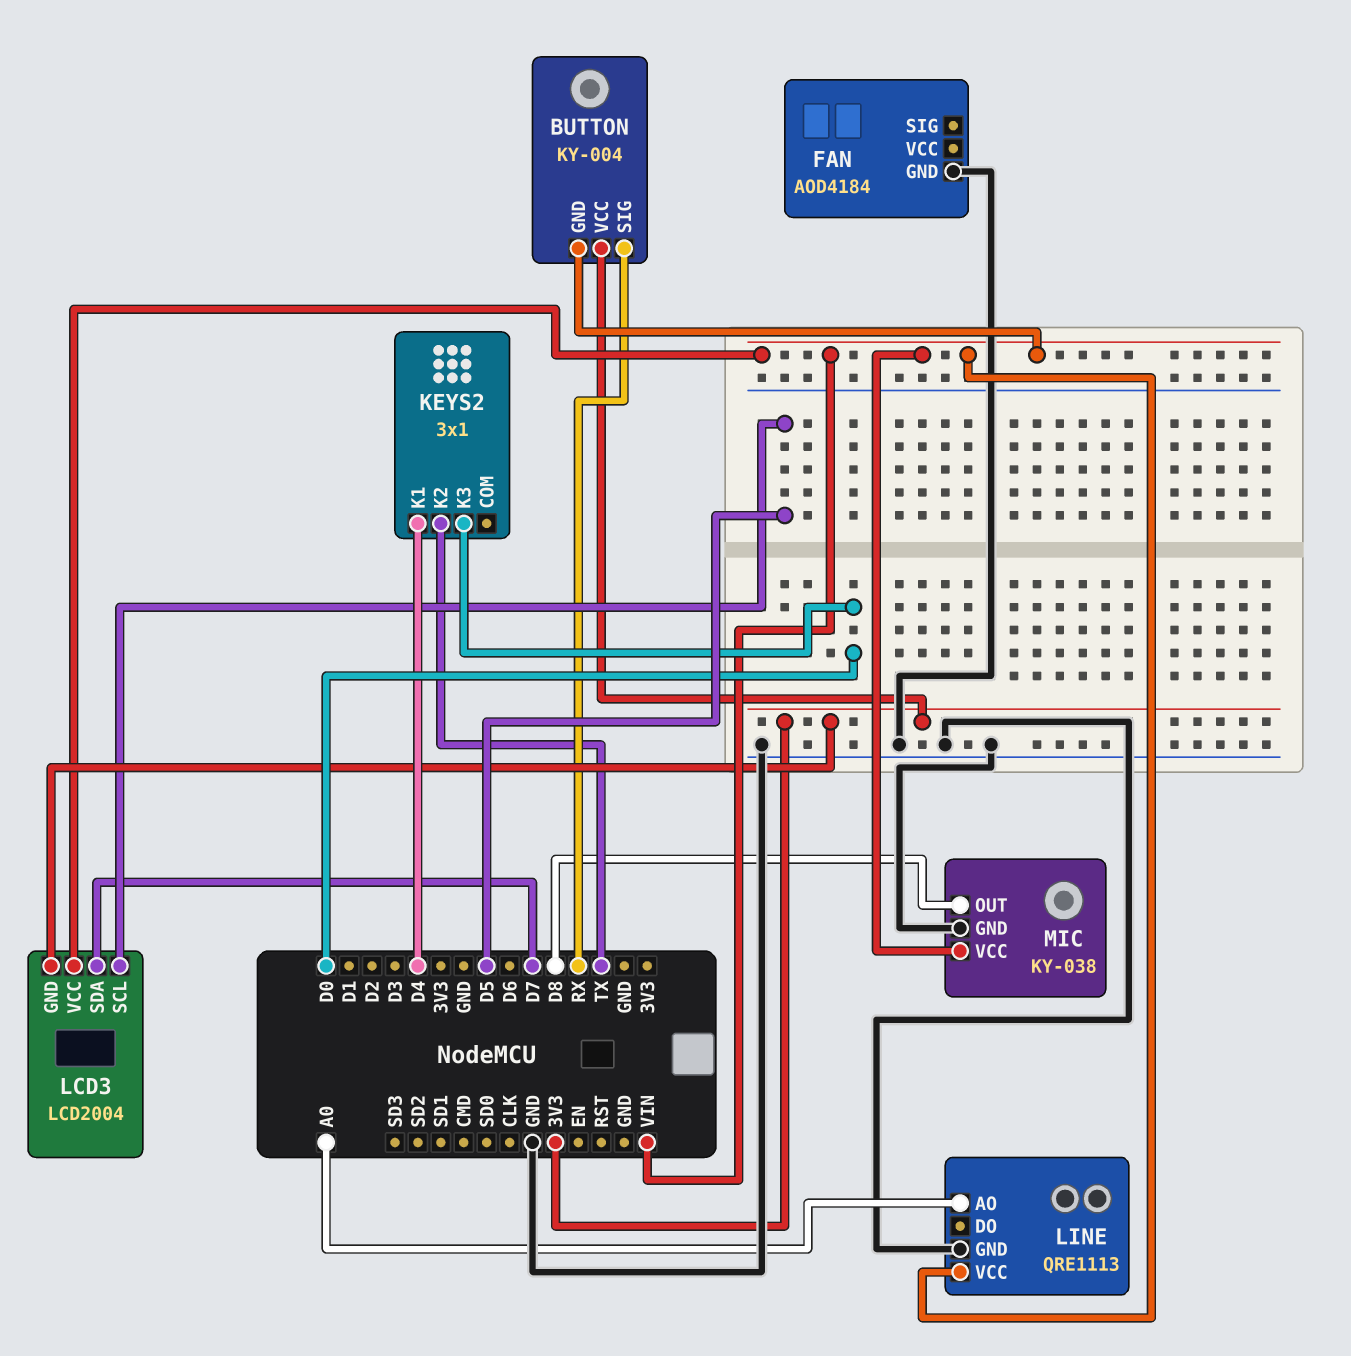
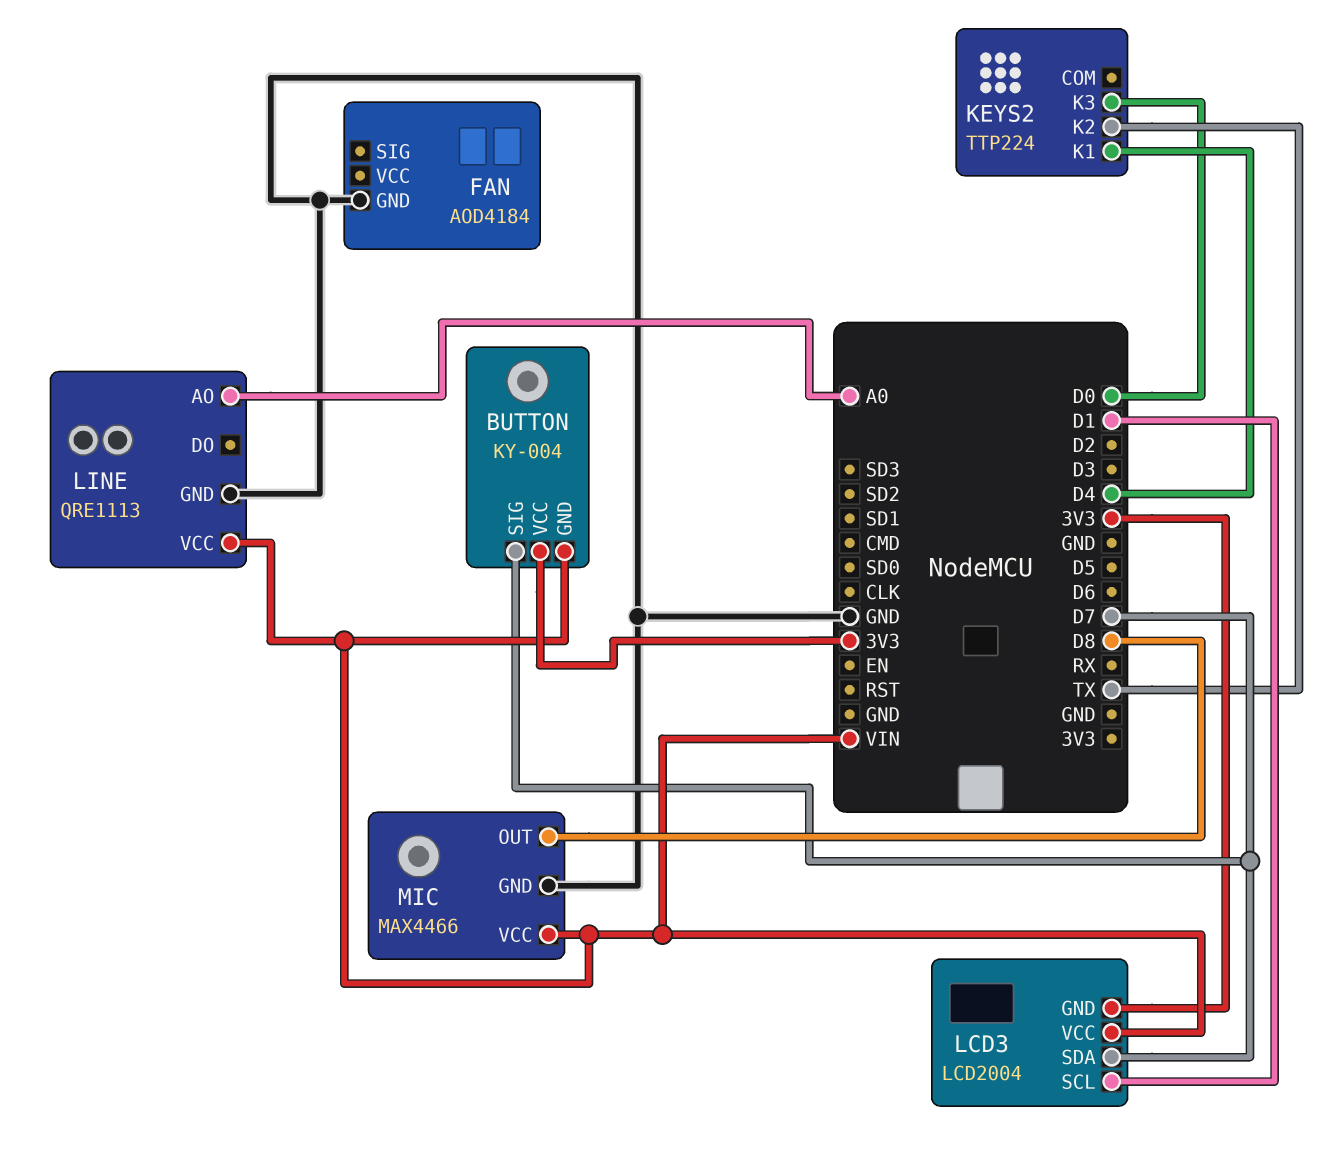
BUTTON pin SIG: RX -> D7
KEYS2: 3x1 -> TTP224
LCD3 pin SCL: D5 -> D1
MIC: KY-038 -> MAX4466

